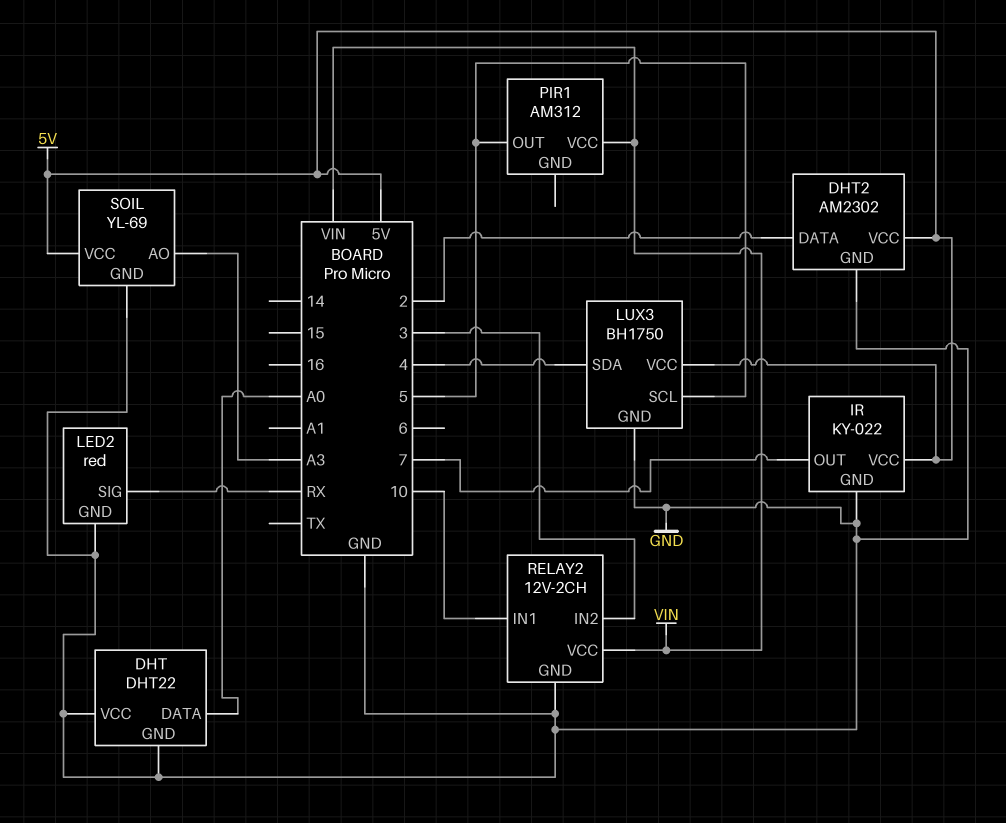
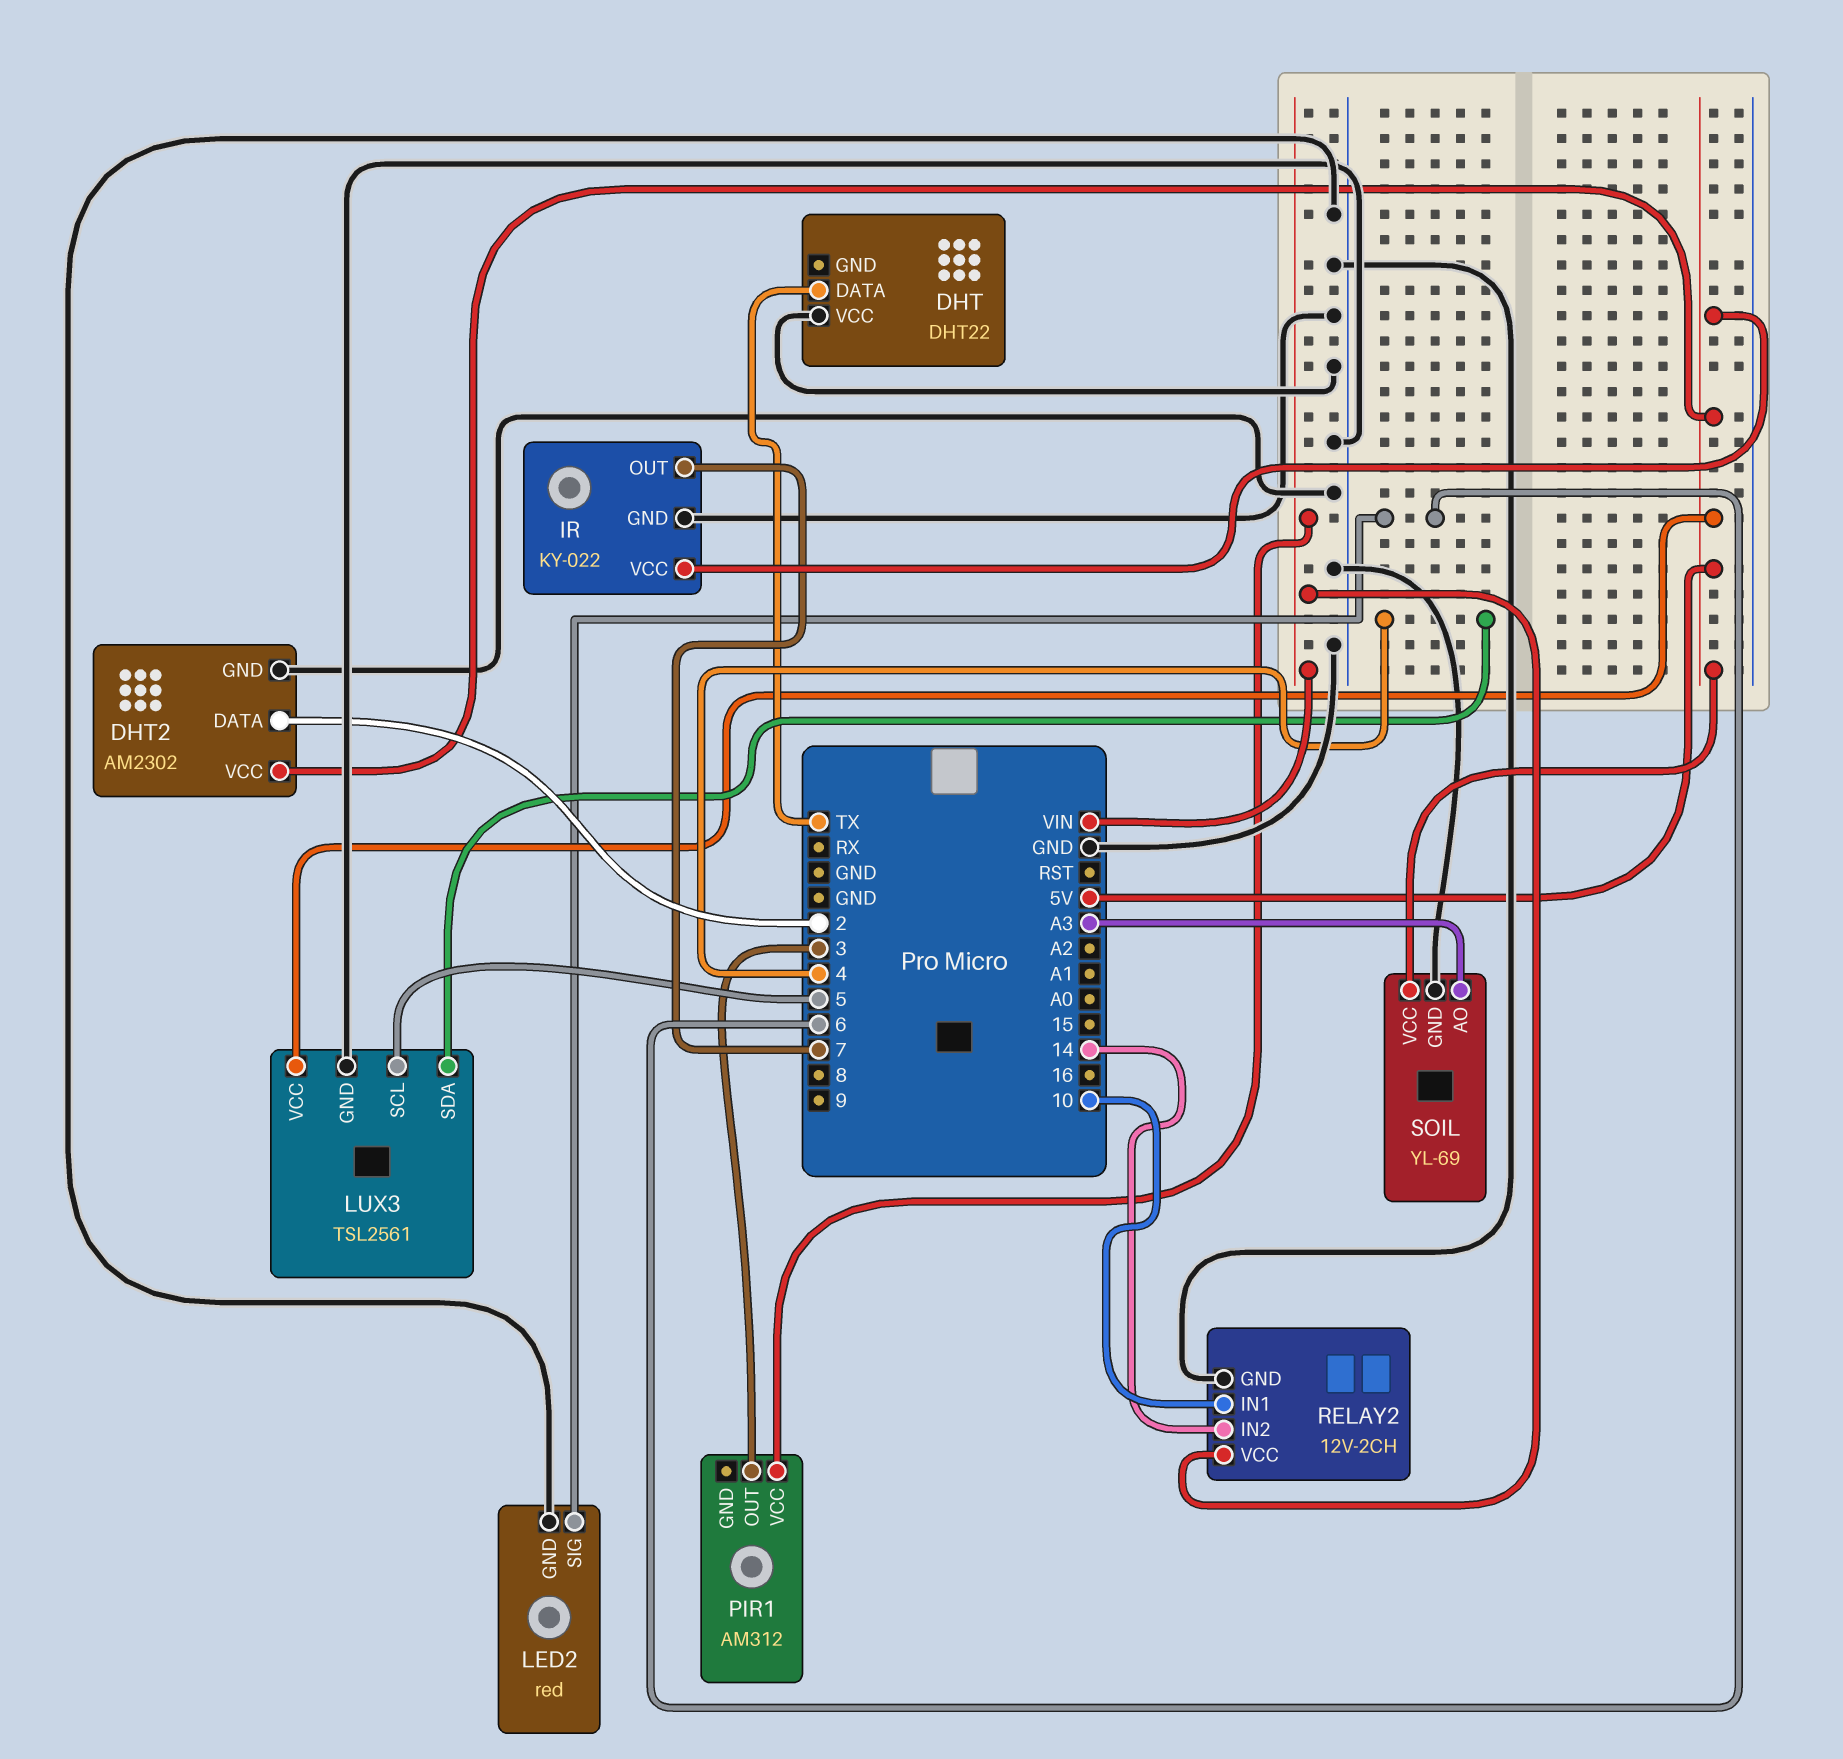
DHT pin DATA: A0 -> TX
DHT pin GND: GND -> none
LED2 pin SIG: RX -> 6
LUX3: BH1750 -> TSL2561
PIR1 pin OUT: 5 -> 3
RELAY2 pin IN2: 3 -> 14

